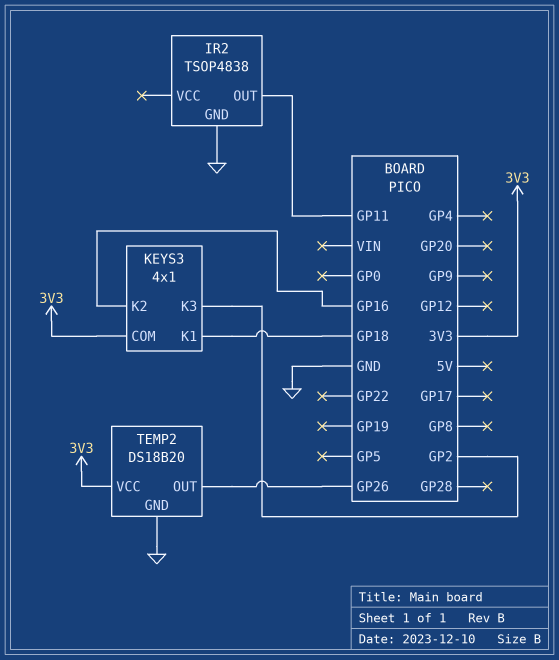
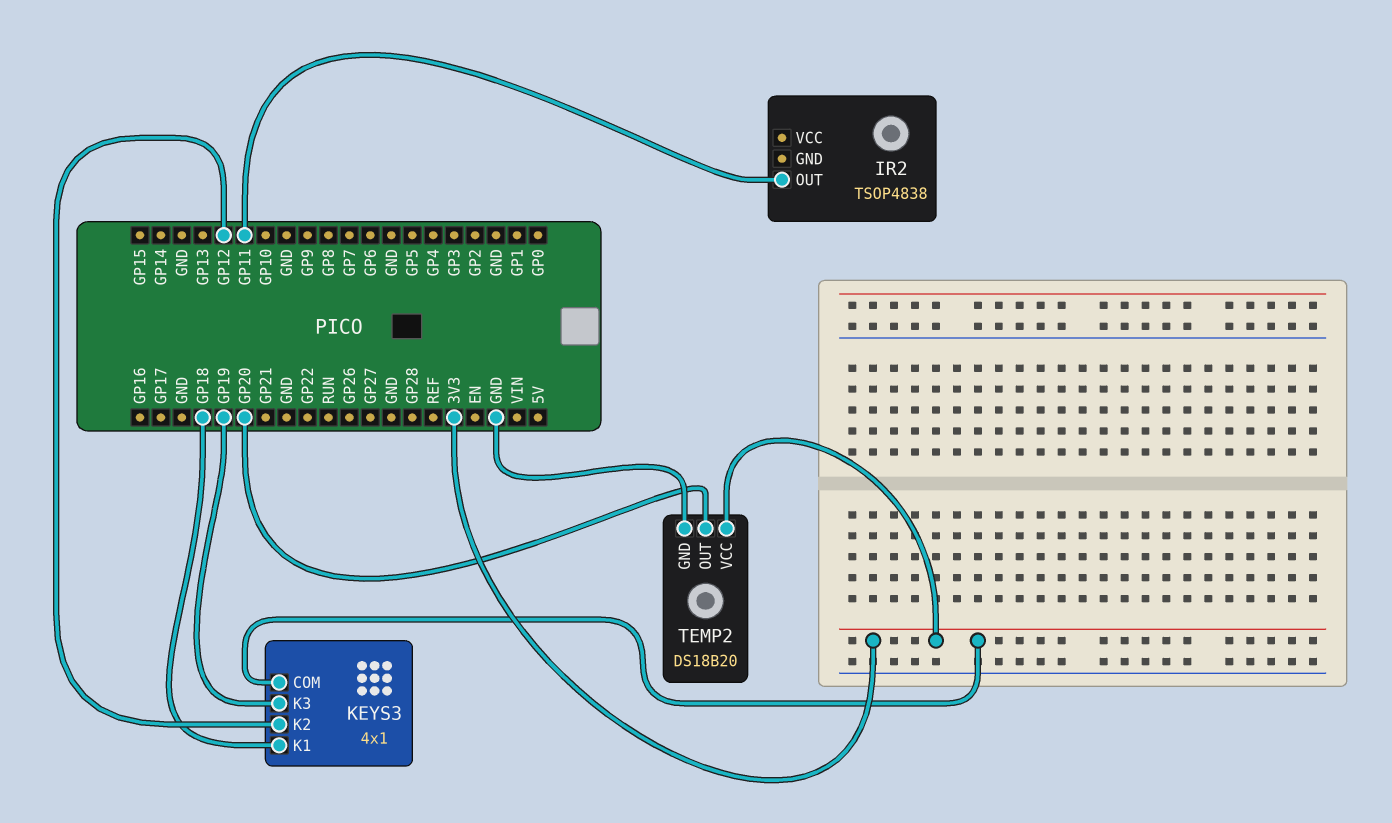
IR2 pin GND: GND -> none
KEYS3 pin K2: GP16 -> GP12
KEYS3 pin K3: GP2 -> GP19
TEMP2 pin OUT: GP26 -> GP20

